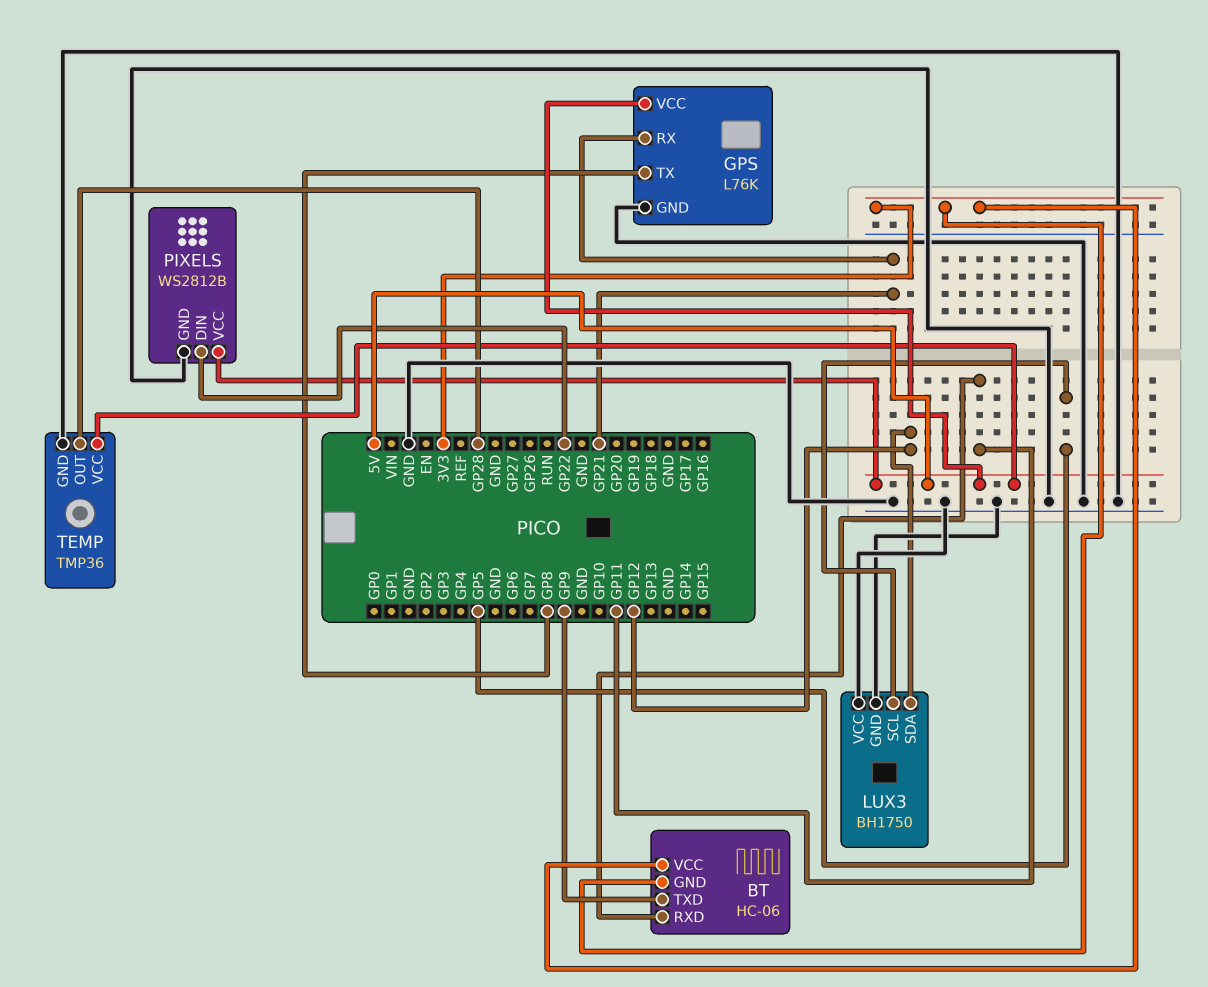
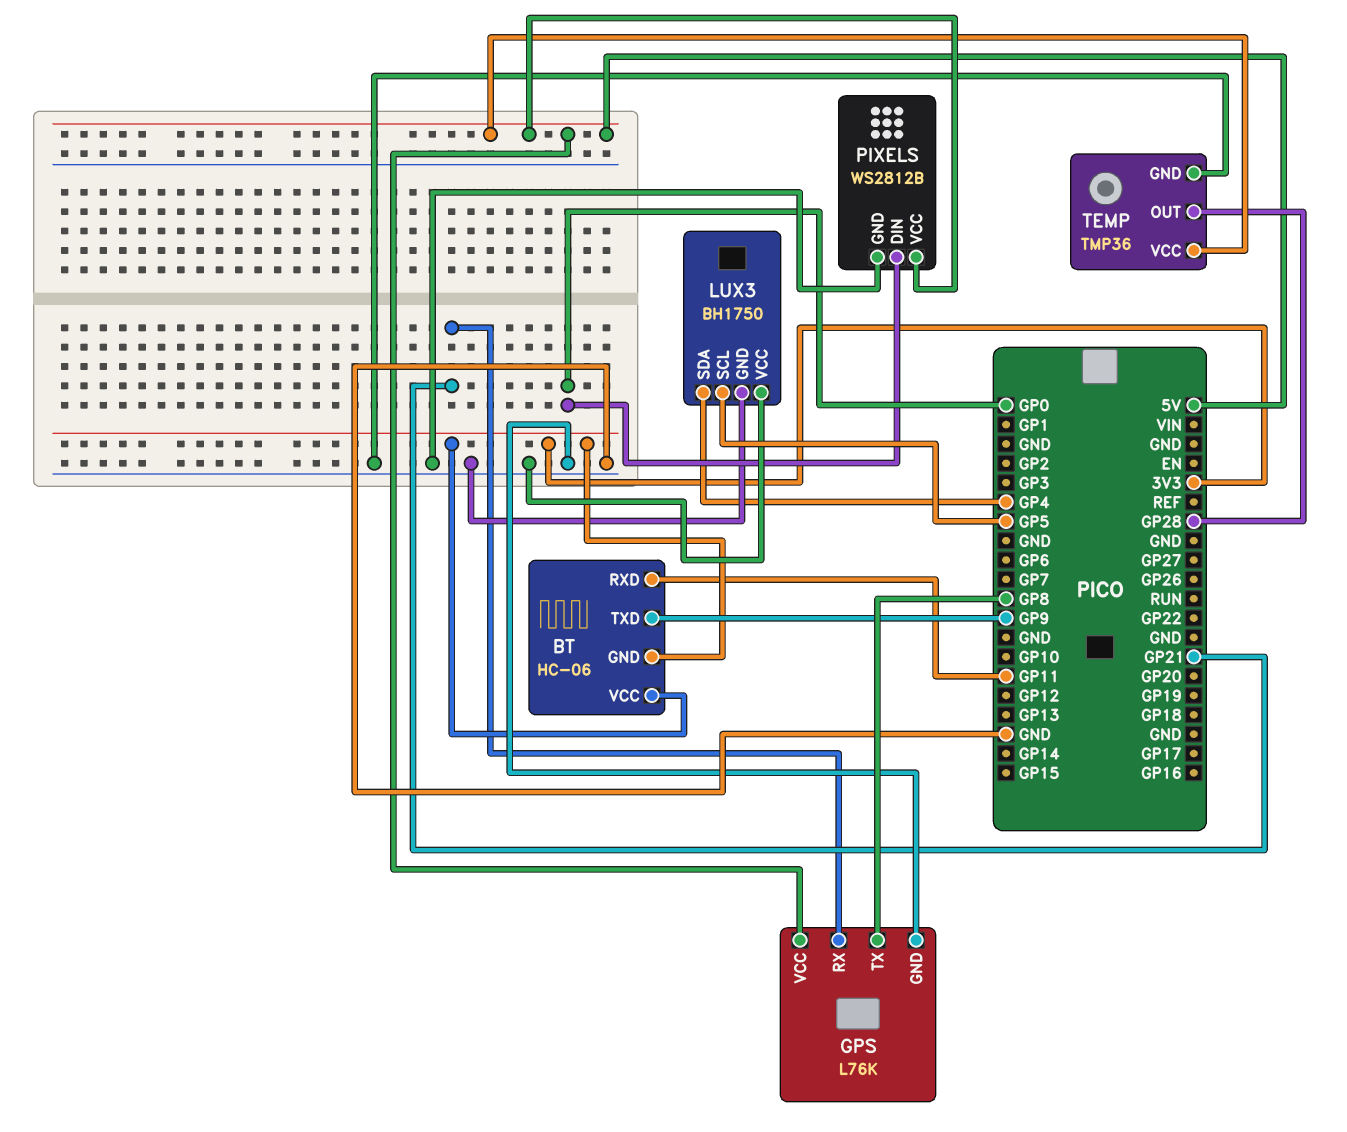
LUX3 pin SDA: GP12 -> GP4
PIXELS pin DIN: GP22 -> GP0

